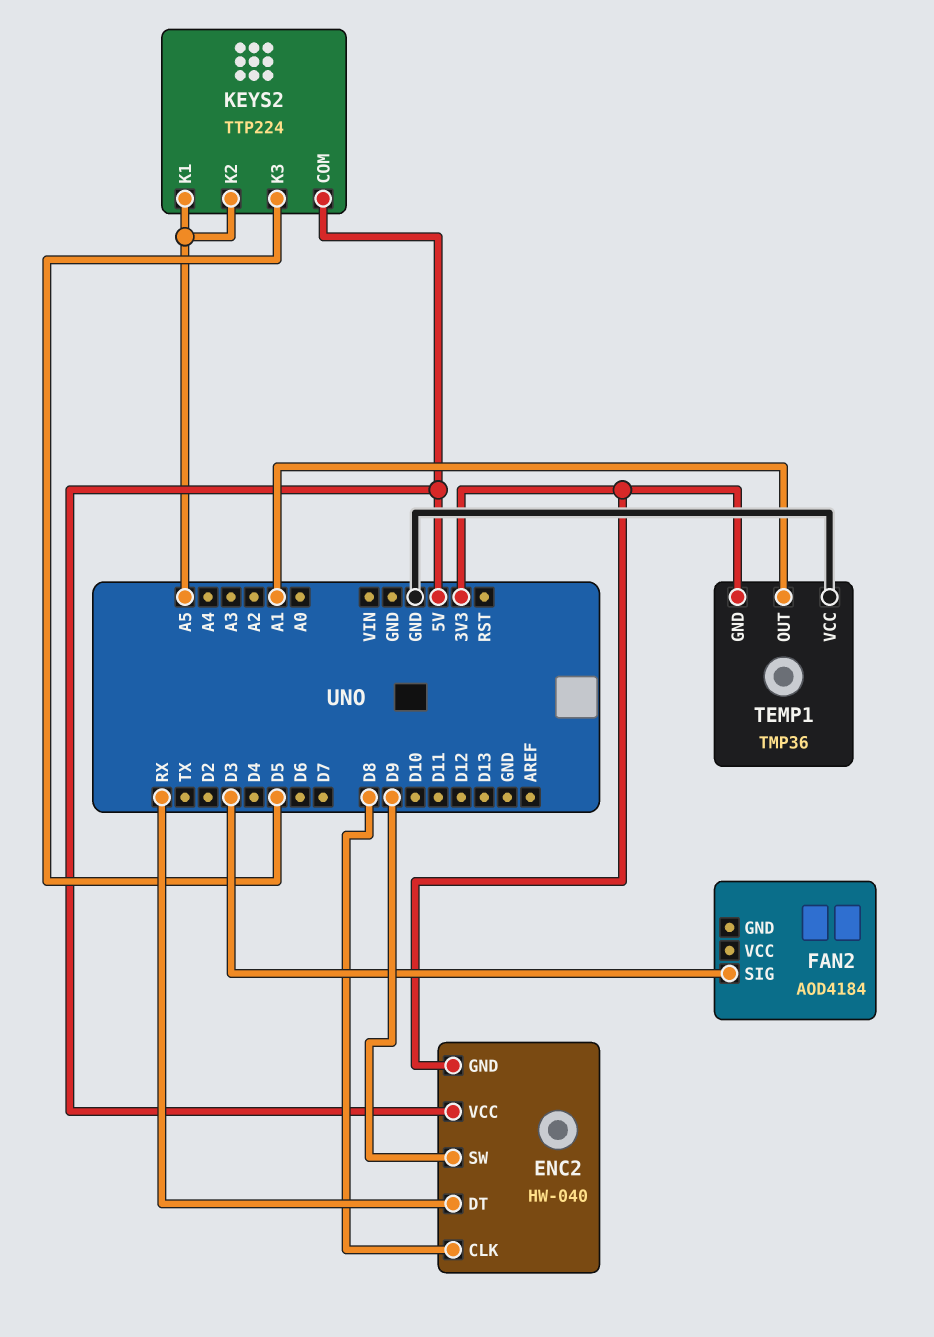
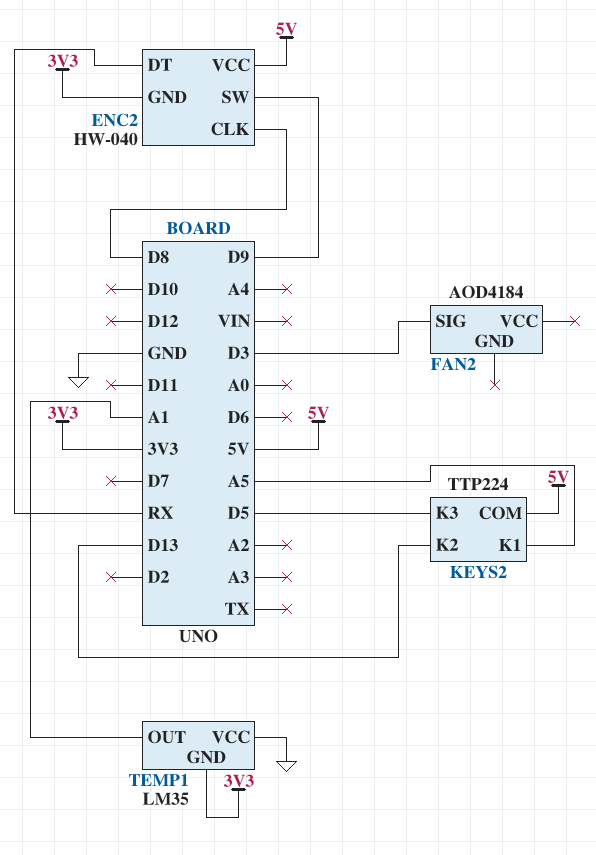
KEYS2 pin K2: A5 -> D13
TEMP1: TMP36 -> LM35

